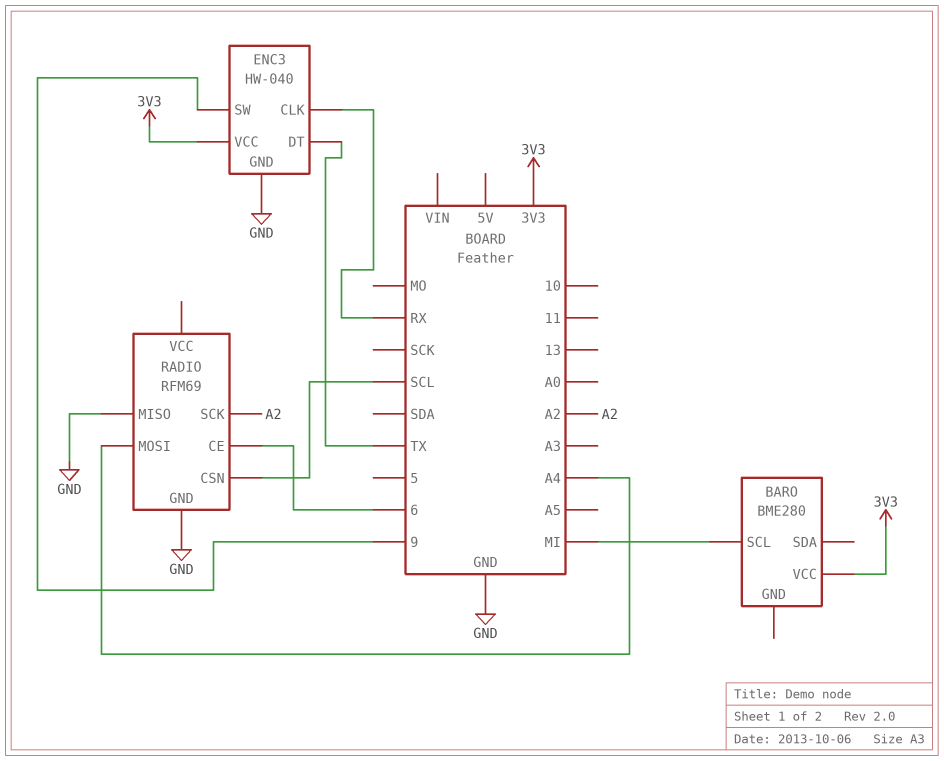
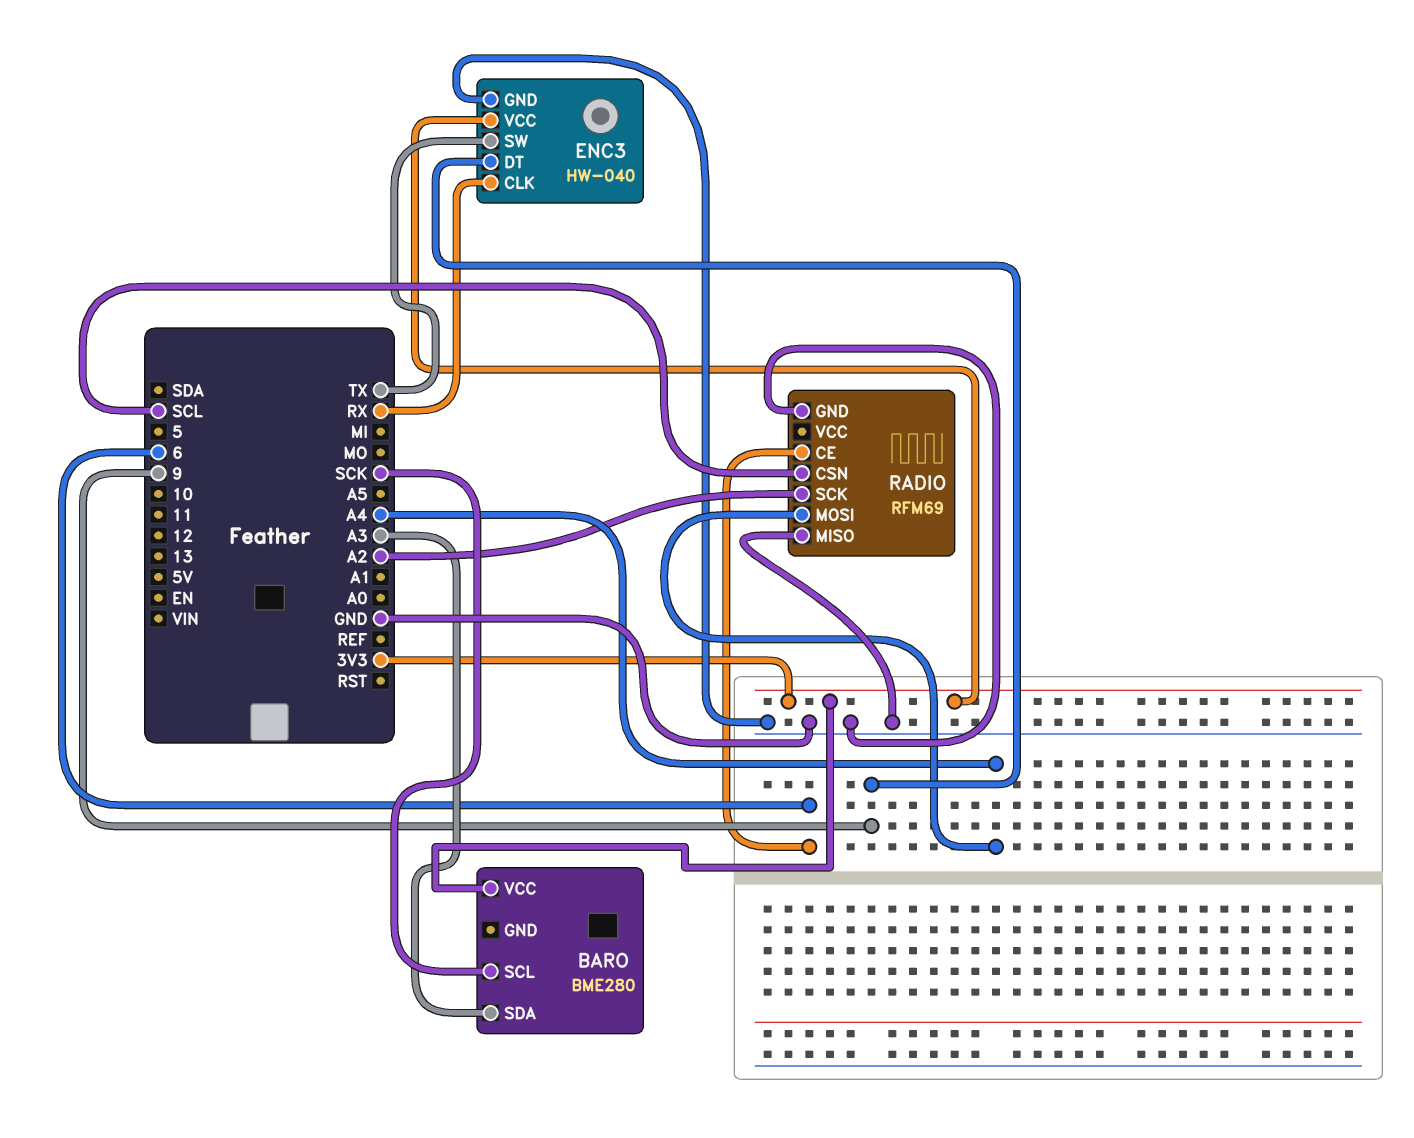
BARO pin SCL: MI -> SCK
BARO pin SDA: none -> A3
ENC3 pin DT: TX -> 9
ENC3 pin SW: 9 -> TX

